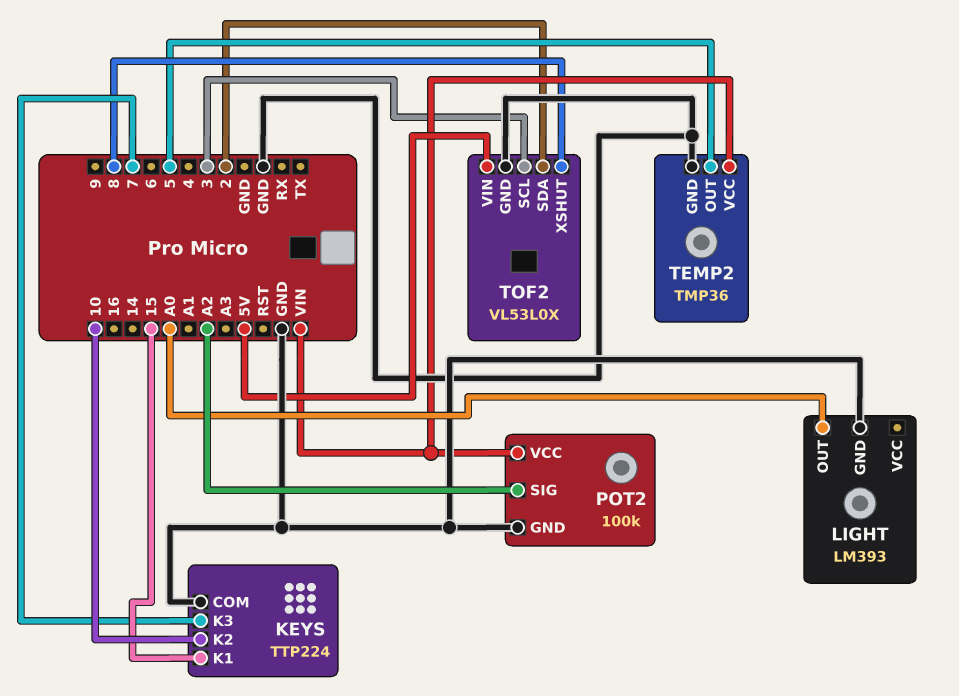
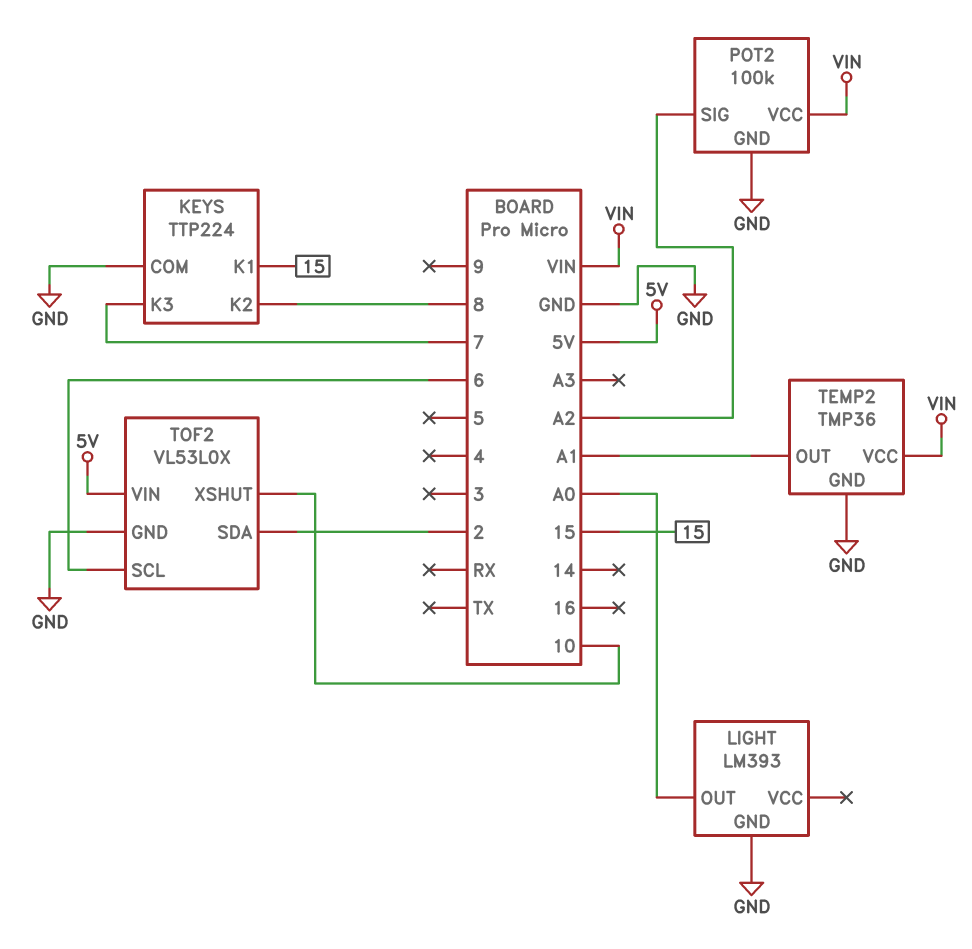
KEYS pin K2: 10 -> 8
TEMP2 pin OUT: 5 -> A1
TOF2 pin SCL: 3 -> 6
TOF2 pin XSHUT: 8 -> 10

